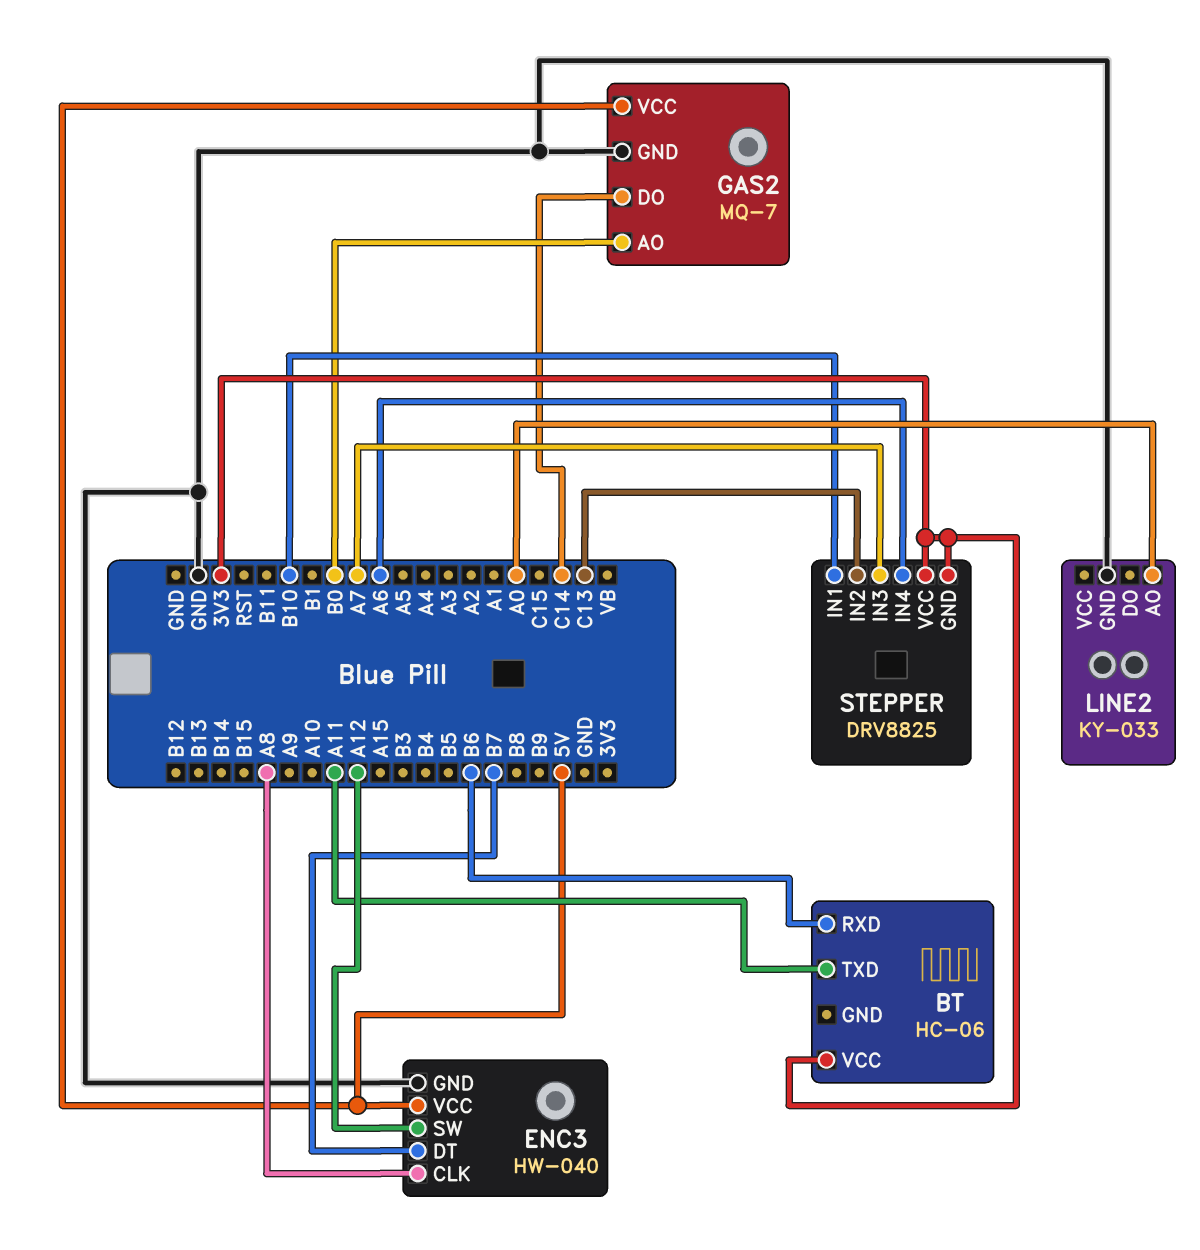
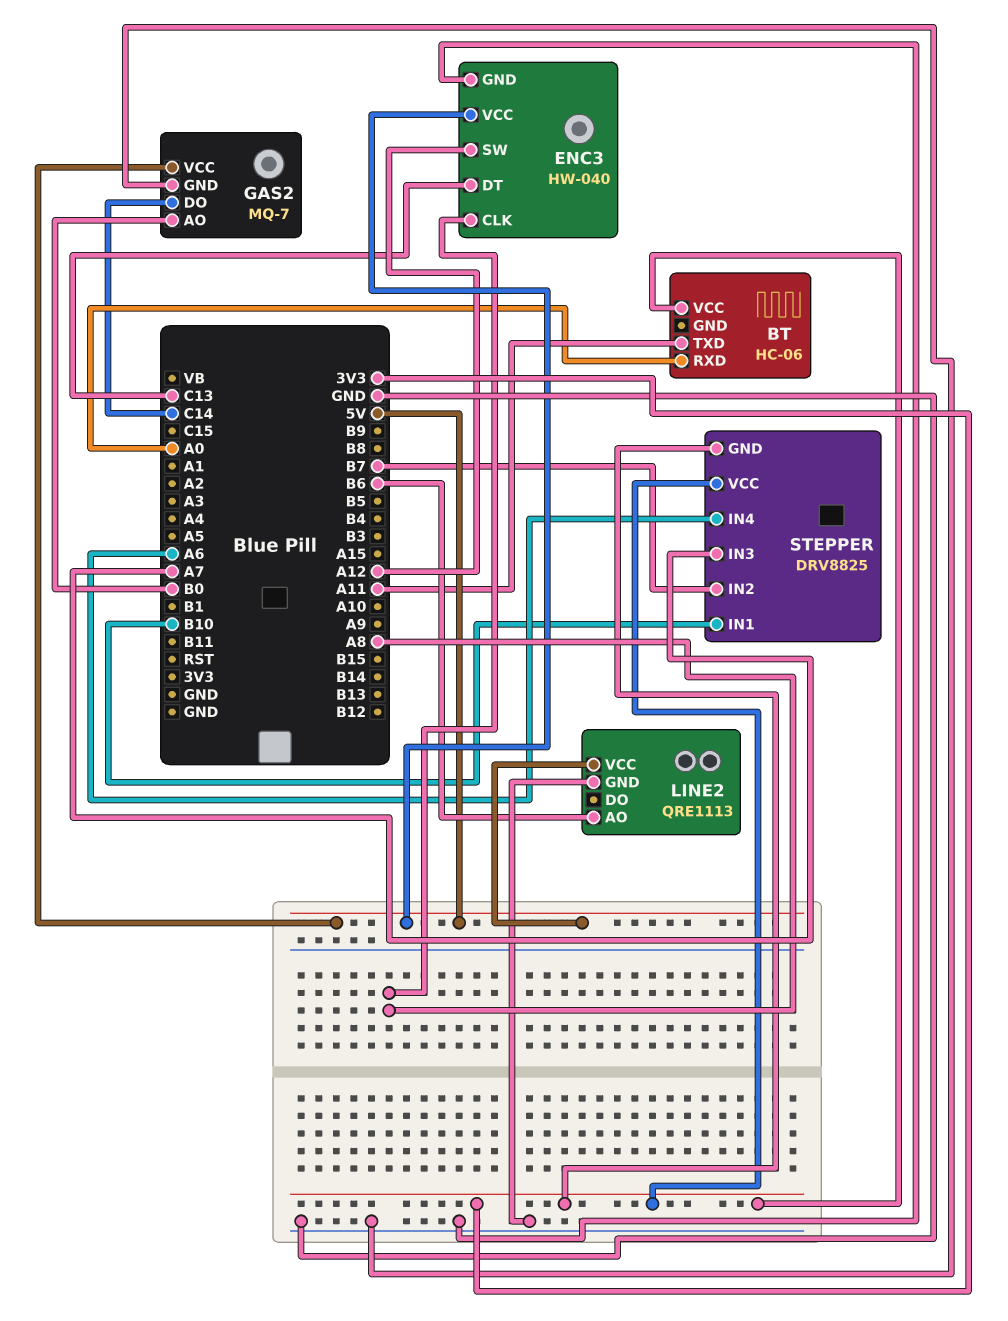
BT pin RXD: B6 -> A0
ENC3 pin DT: B7 -> C13
LINE2: KY-033 -> QRE1113
LINE2 pin AO: A0 -> B6
LINE2 pin VCC: none -> 5V
STEPPER pin IN2: C13 -> B7

